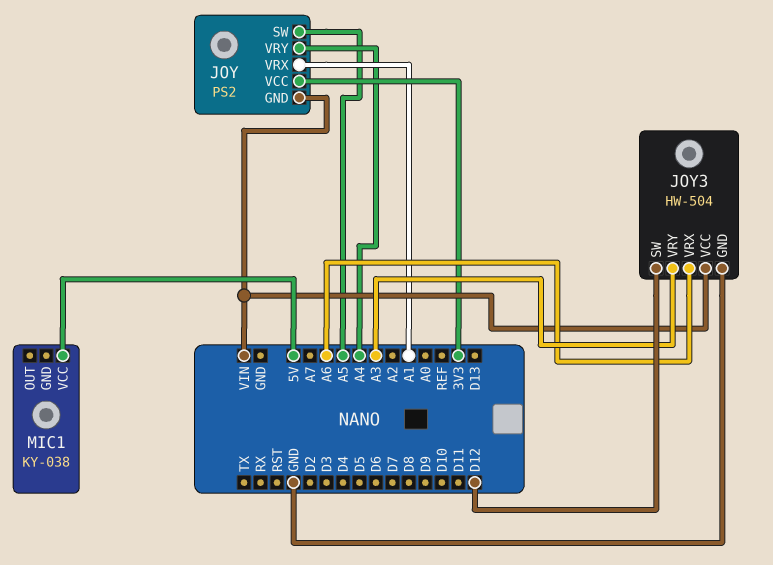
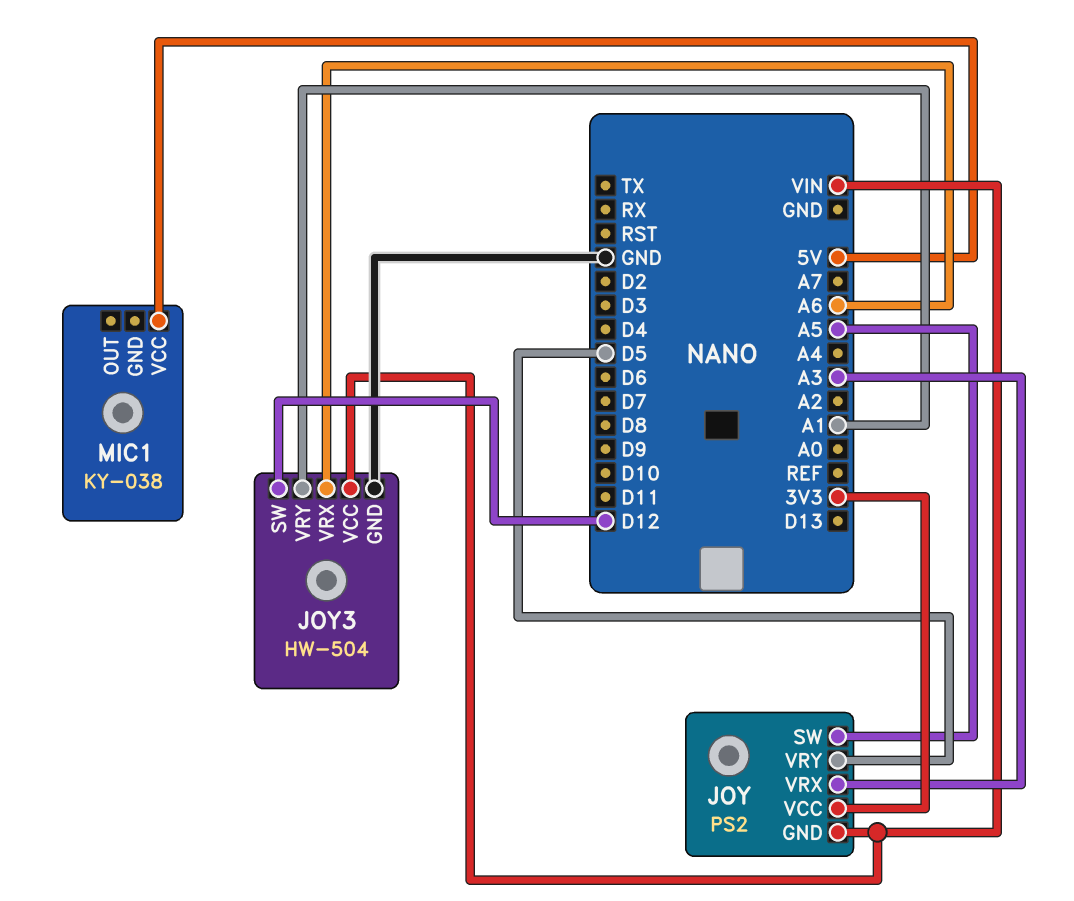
JOY pin VRX: A1 -> A3
JOY pin VRY: A4 -> D5
JOY3 pin VRY: A3 -> A1

